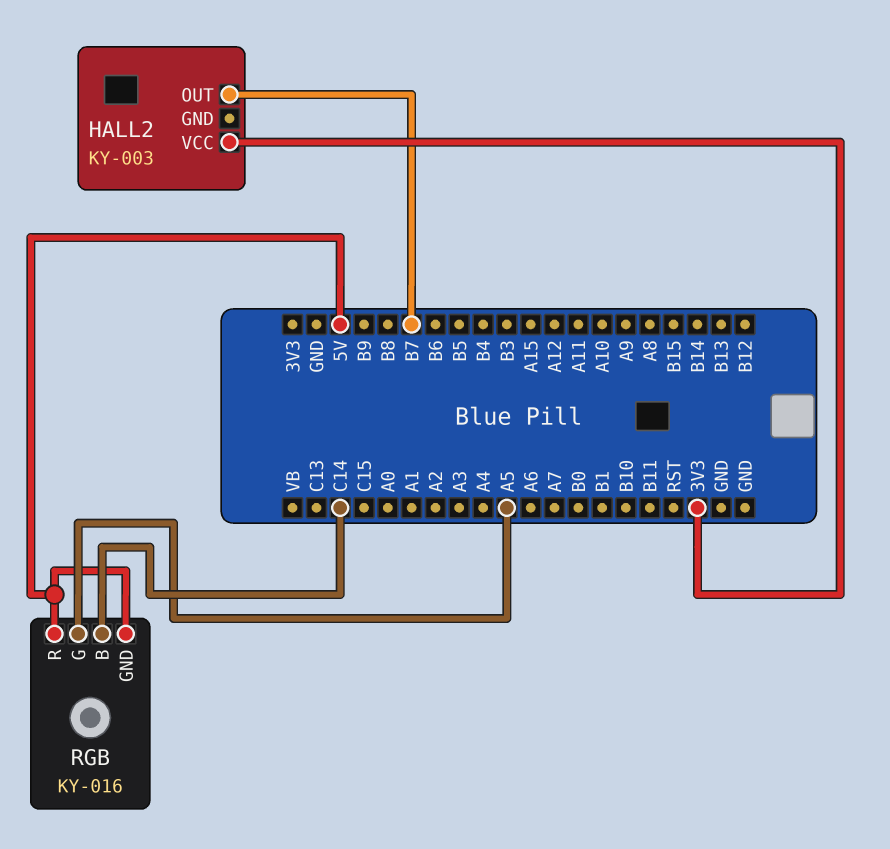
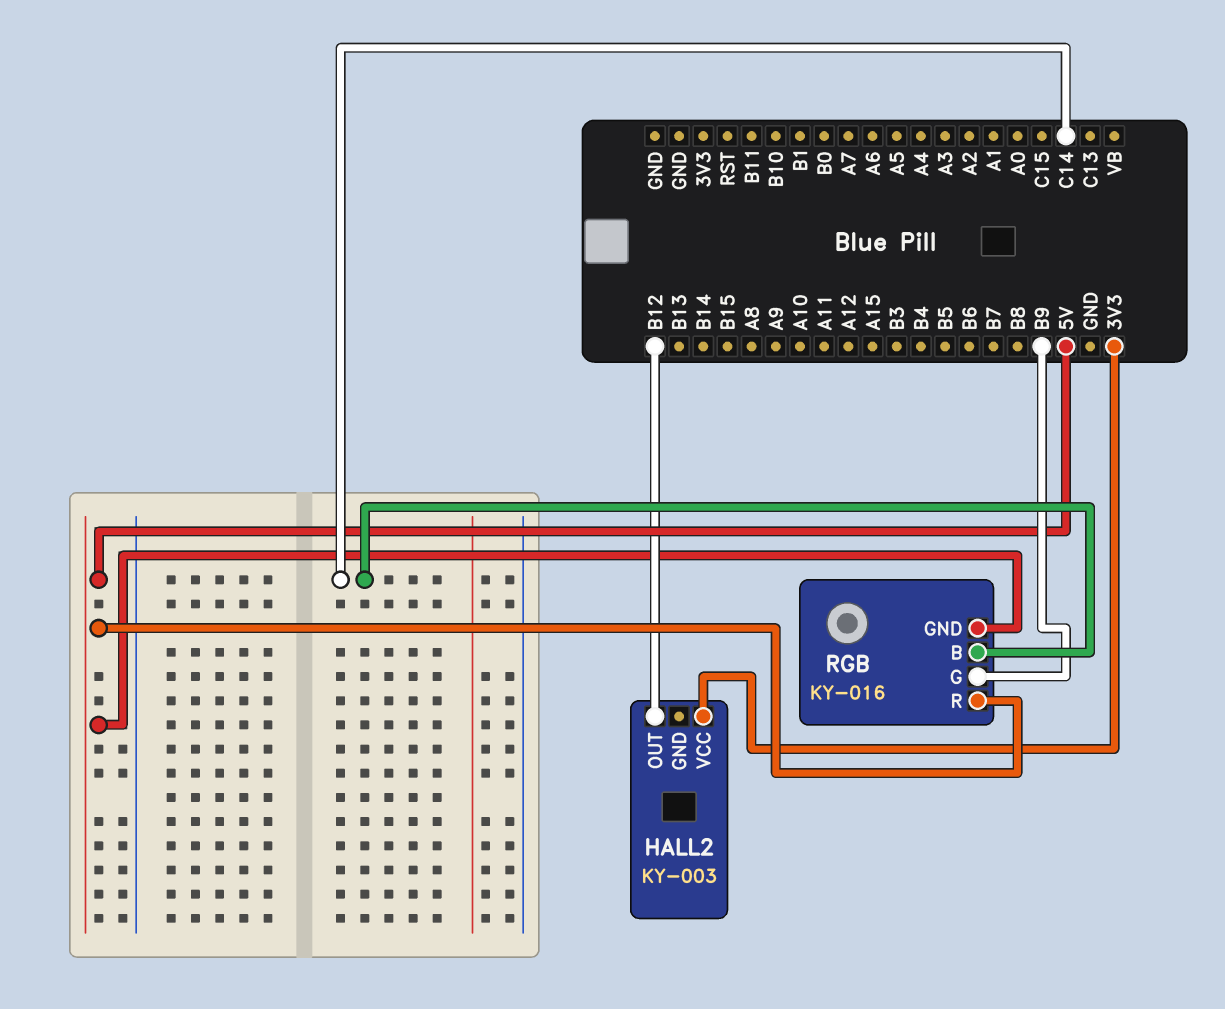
HALL2 pin OUT: B7 -> B12
RGB pin G: A5 -> B9

